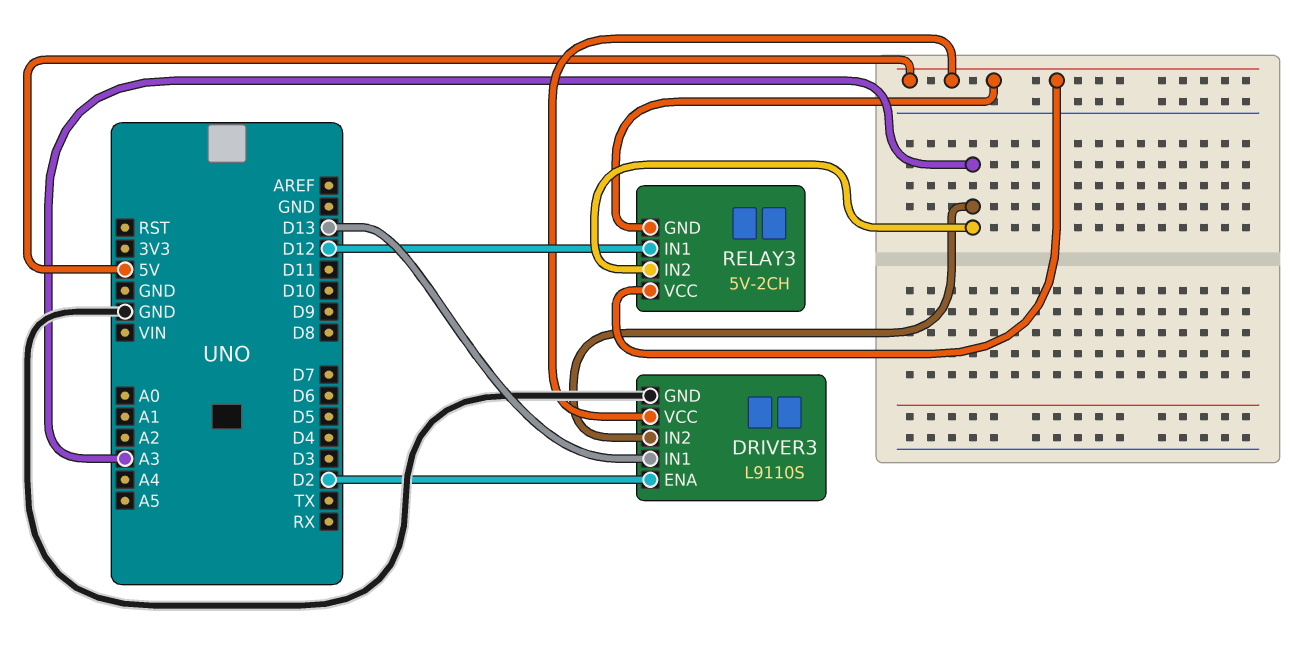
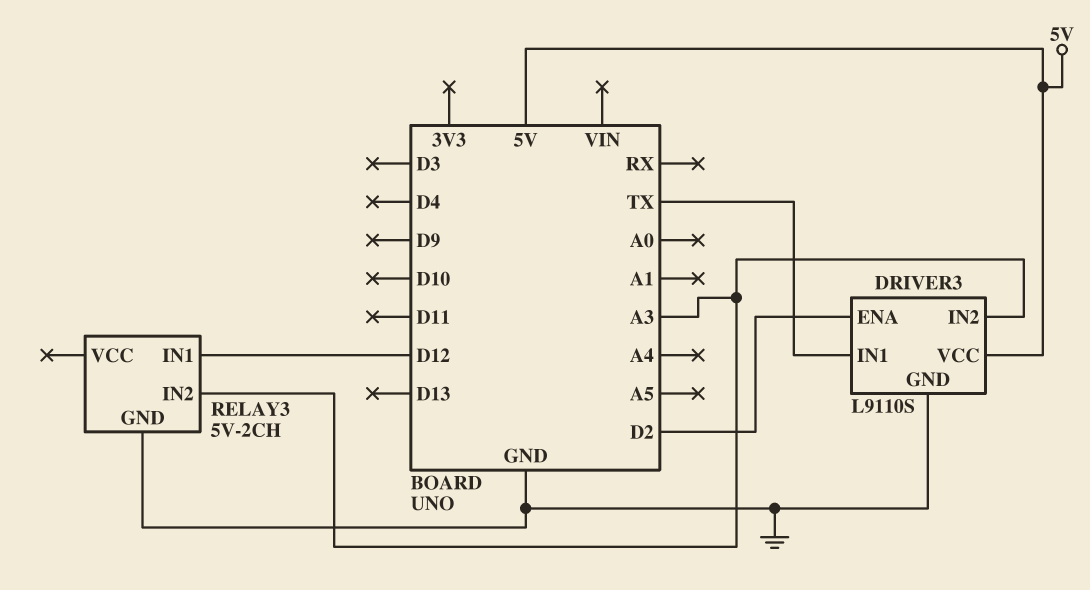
DRIVER3 pin IN1: D13 -> TX
RELAY3 pin GND: 5V -> GND
RELAY3 pin VCC: 5V -> none

